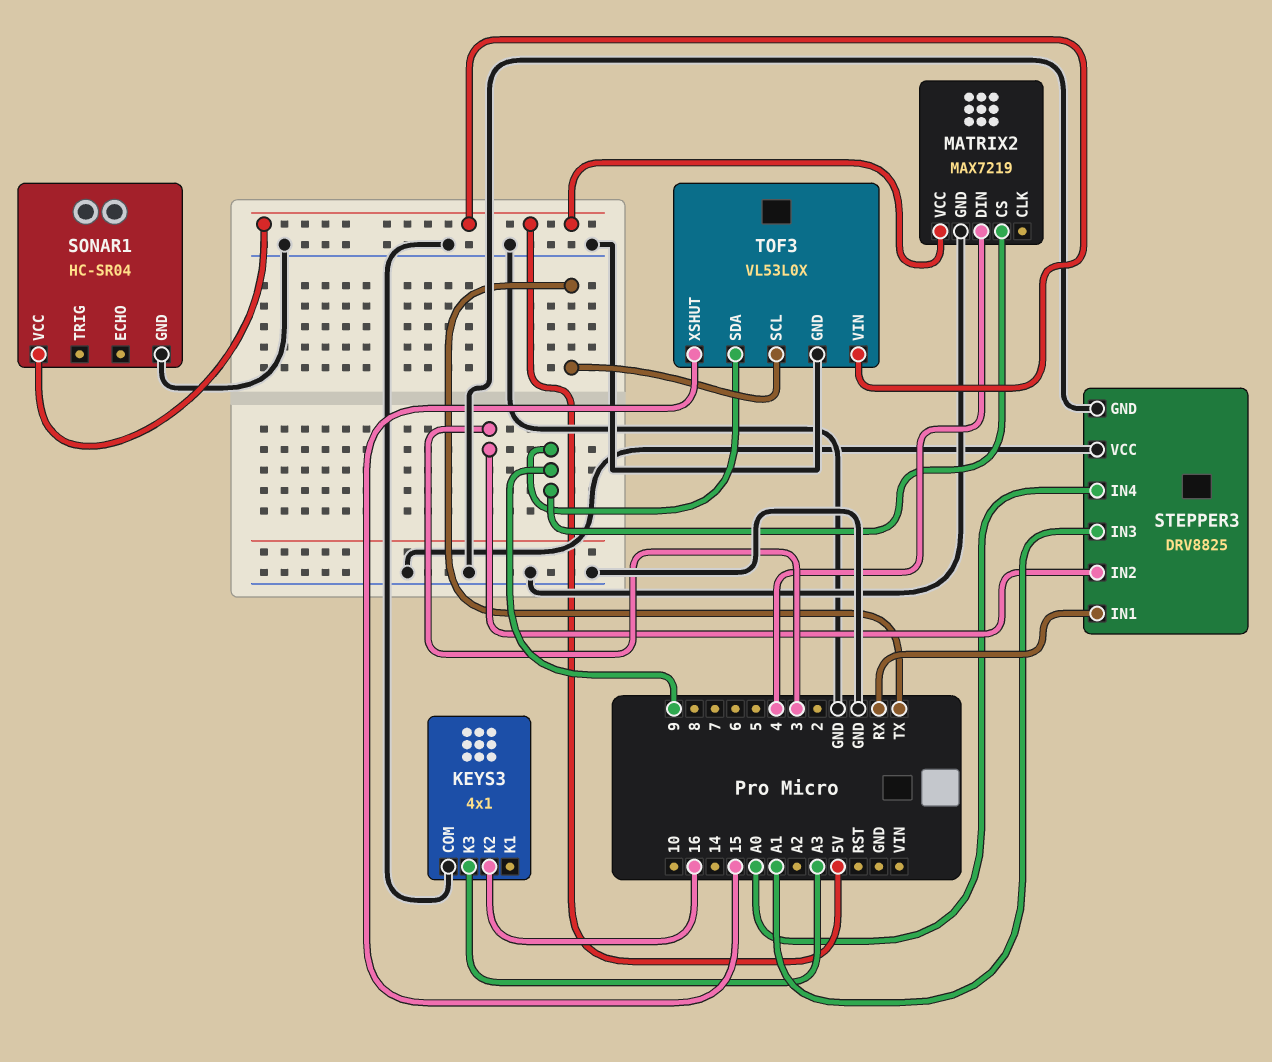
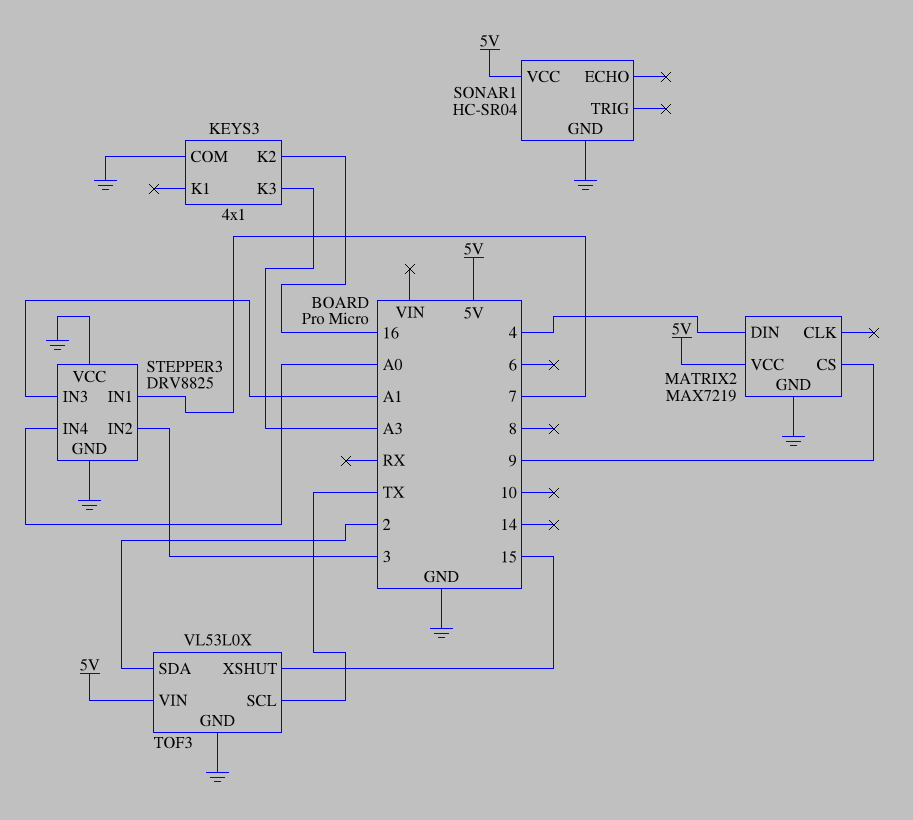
STEPPER3 pin IN1: RX -> 7
TOF3 pin SDA: 9 -> 2

